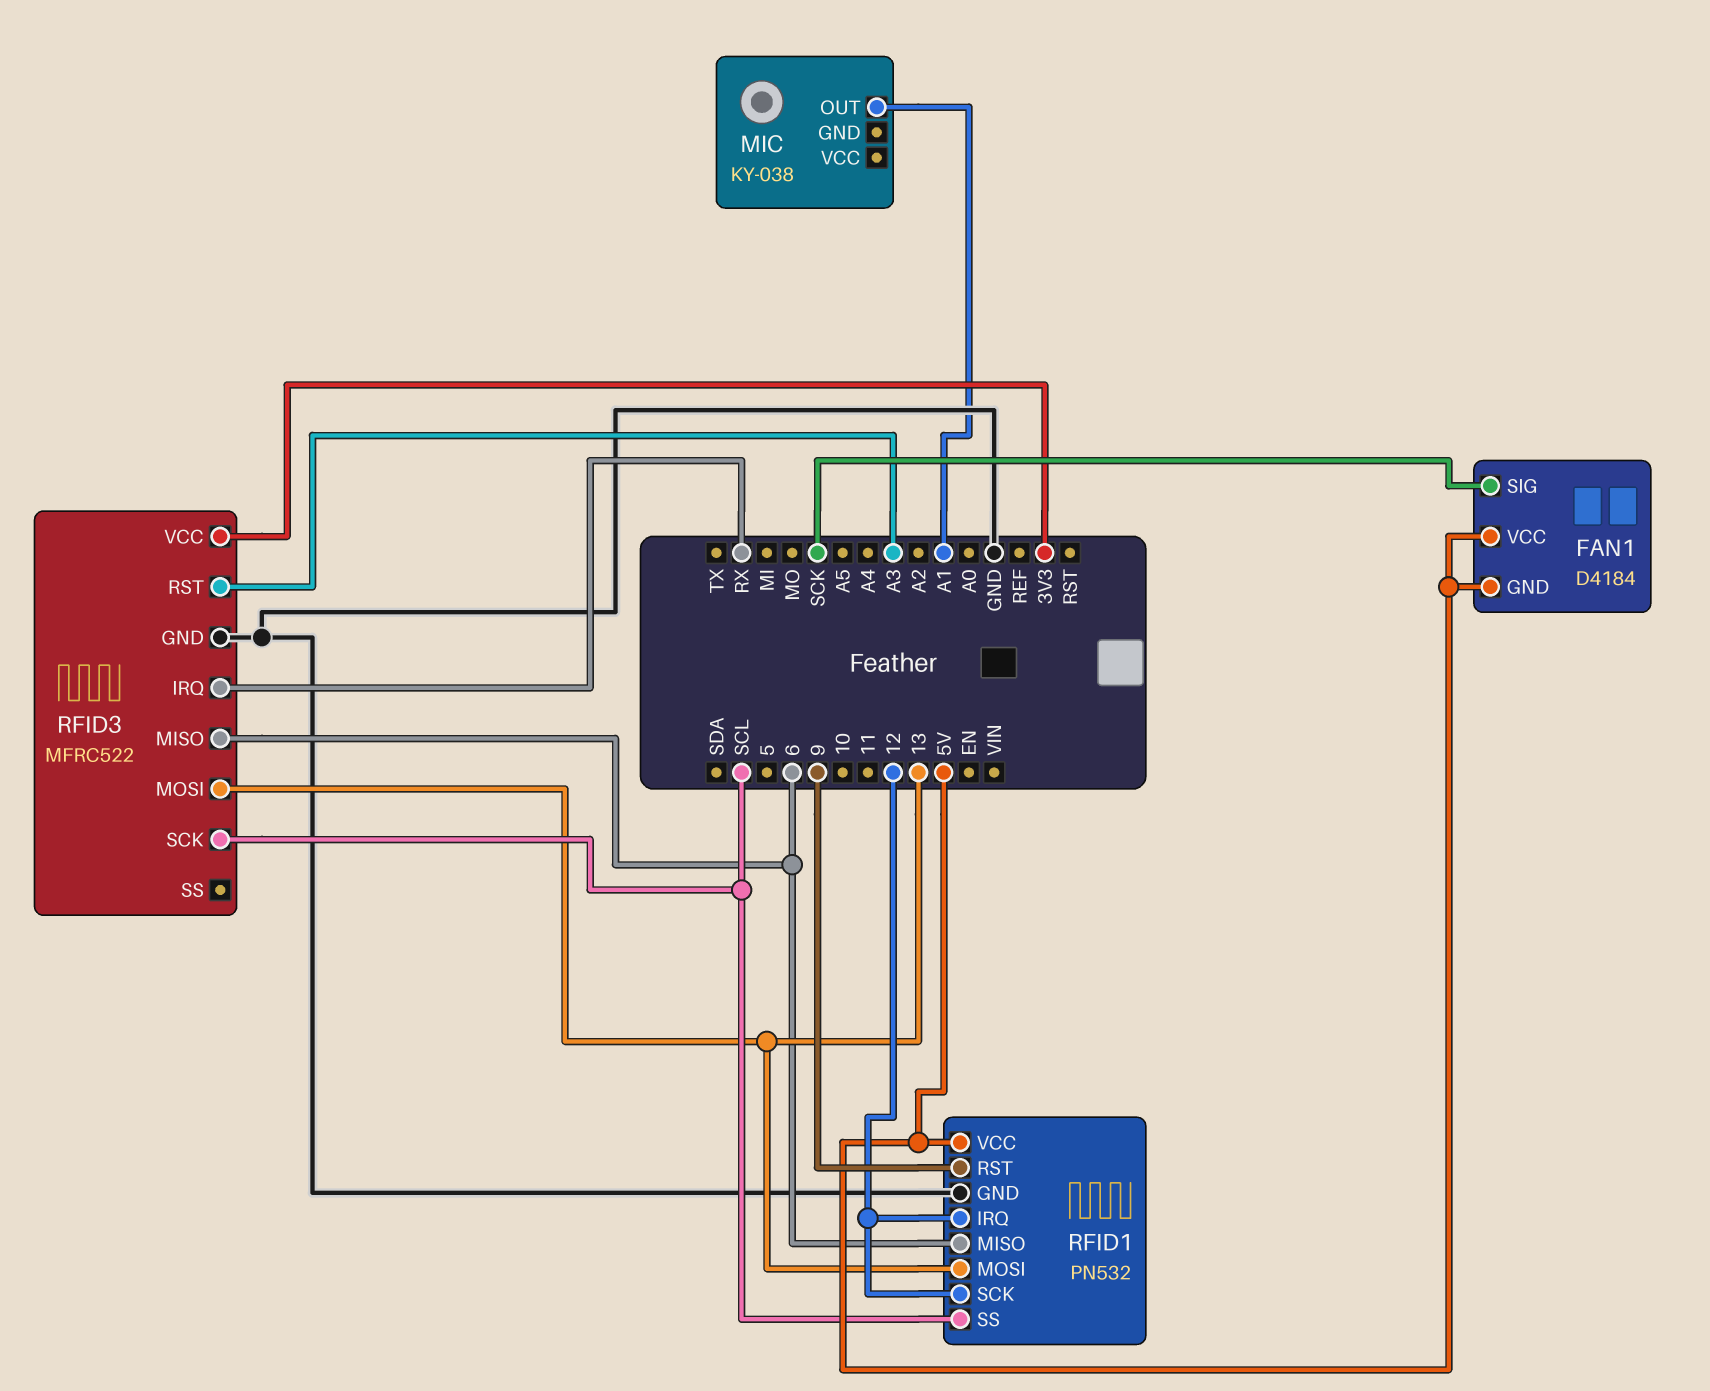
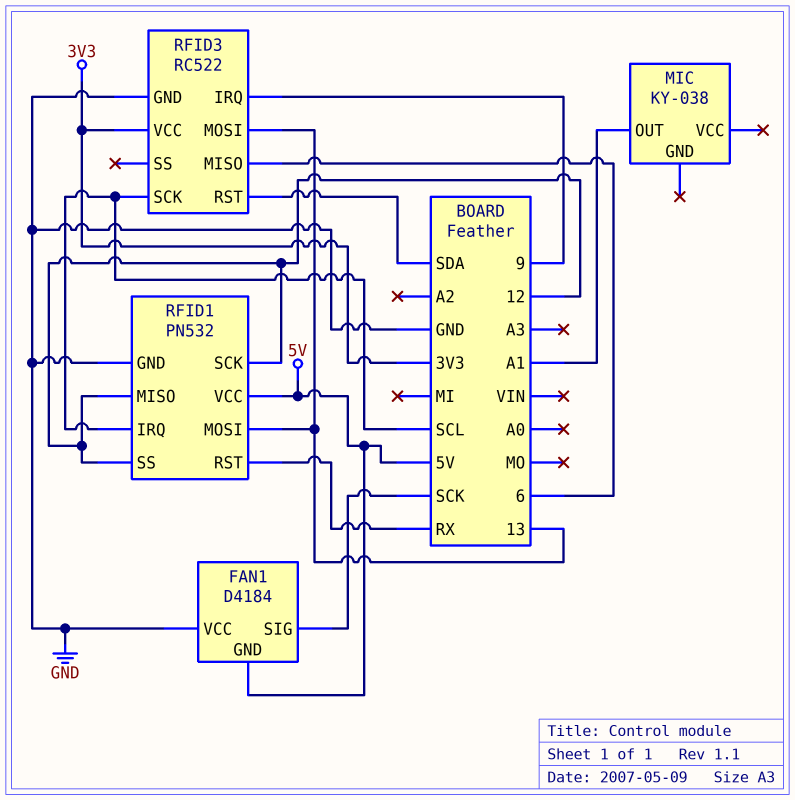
FAN1 pin VCC: 5V -> GND
RFID1 pin IRQ: 12 -> SCL
RFID1 pin MISO: 6 -> 12
RFID1 pin RST: 9 -> RX
RFID1 pin SS: SCL -> 12
RFID3: MFRC522 -> RC522
RFID3 pin IRQ: RX -> 9
RFID3 pin RST: A3 -> SDA

